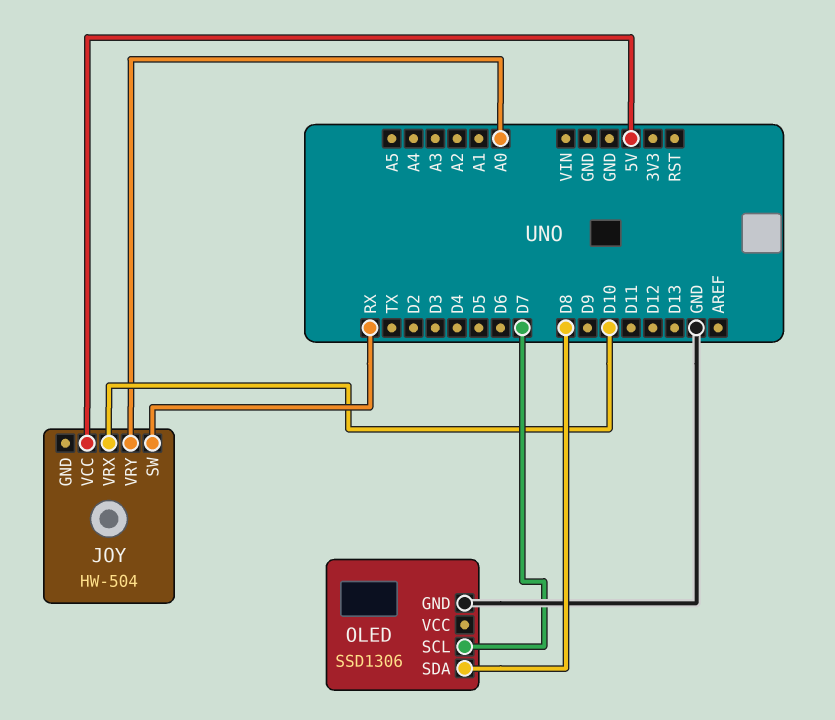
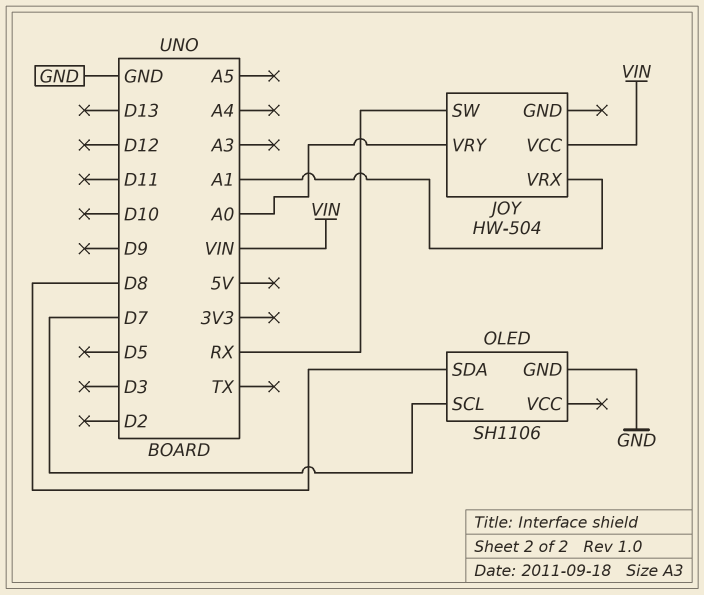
JOY pin VCC: 5V -> VIN
JOY pin VRX: D10 -> A1
OLED: SSD1306 -> SH1106

